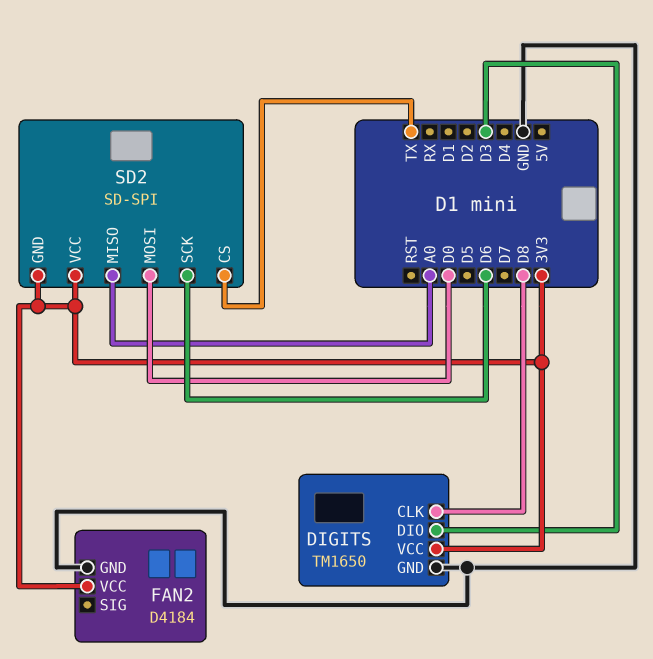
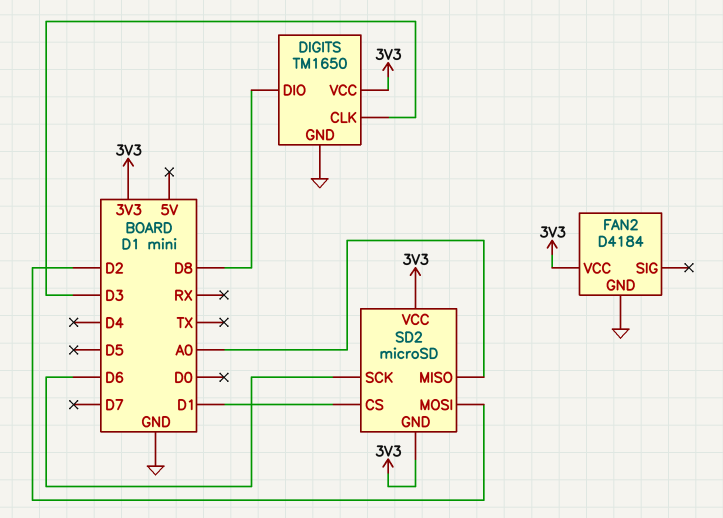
DIGITS pin CLK: D8 -> D3
DIGITS pin DIO: D3 -> D8
SD2: SD-SPI -> microSD
SD2 pin CS: TX -> D1
SD2 pin MOSI: D0 -> D2

